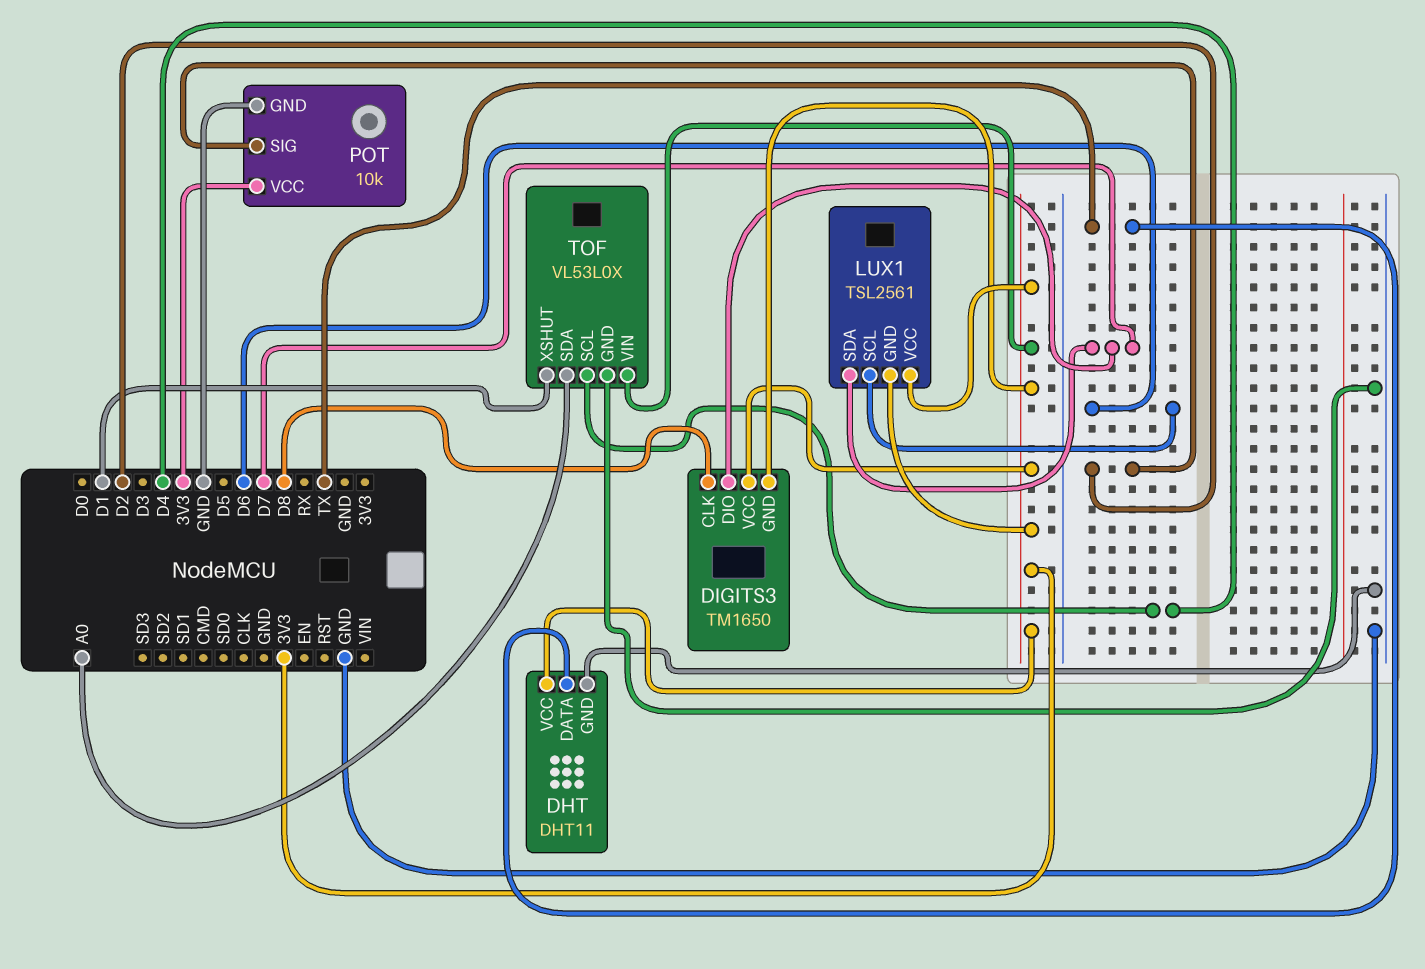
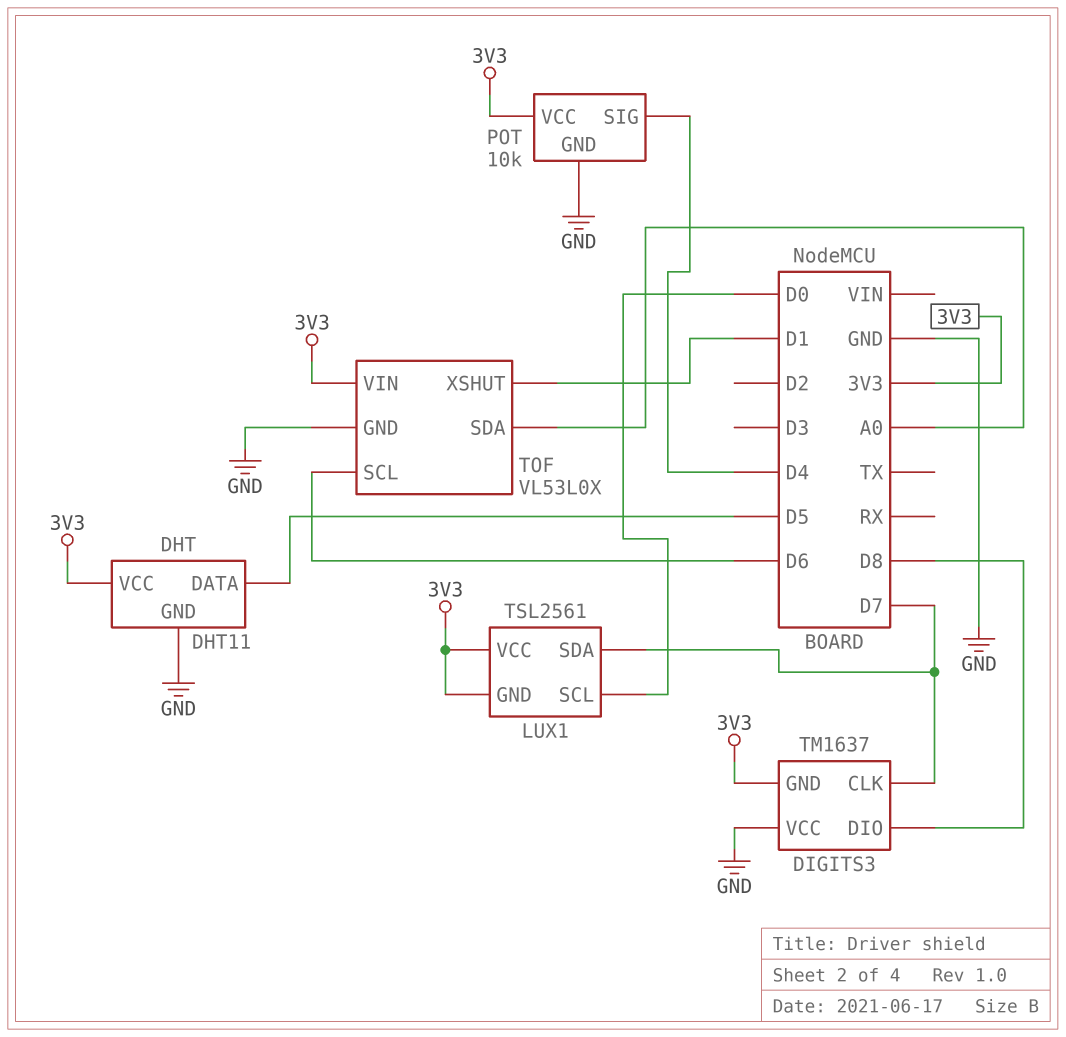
DHT pin DATA: TX -> D5
DIGITS3: TM1650 -> TM1637
DIGITS3 pin CLK: D8 -> D7
DIGITS3 pin DIO: D7 -> D8
DIGITS3 pin VCC: 3V3 -> GND
LUX1 pin SCL: D6 -> D0
POT pin SIG: D2 -> D4
TOF pin SCL: D4 -> D6

